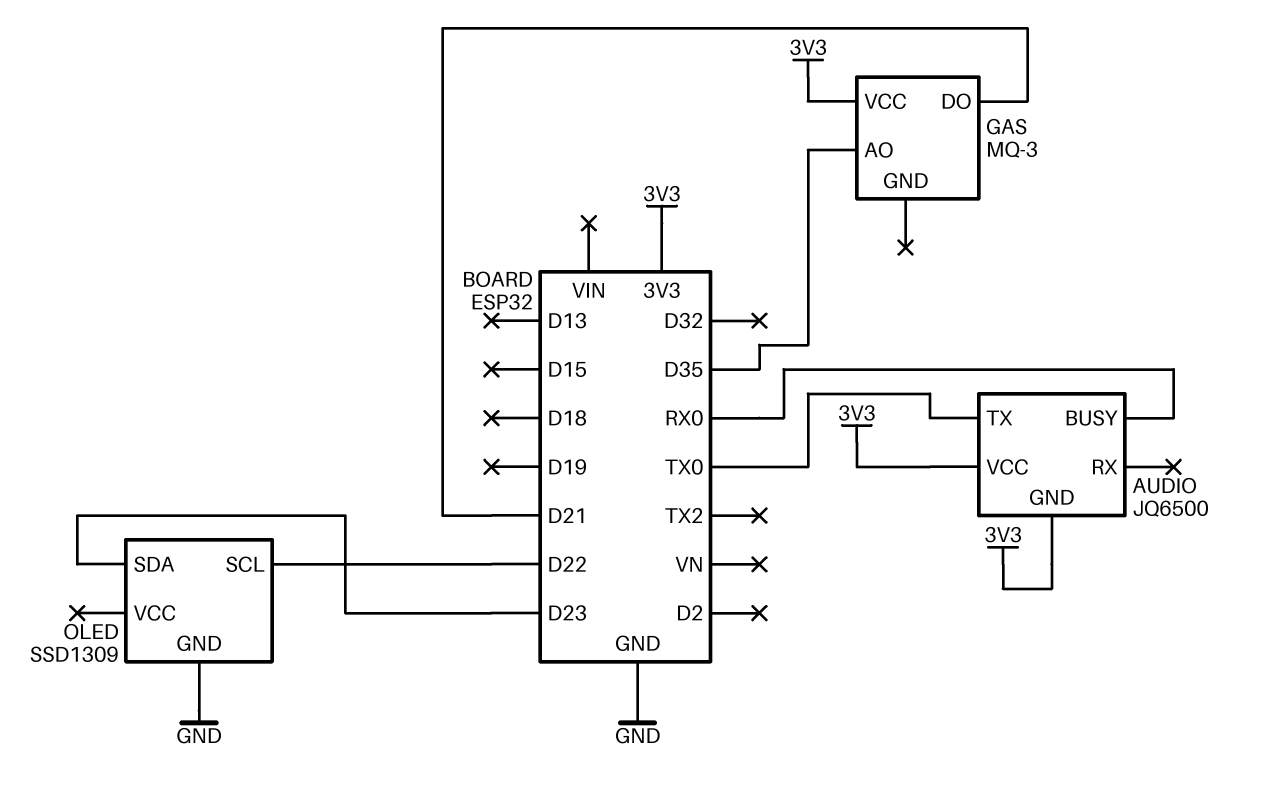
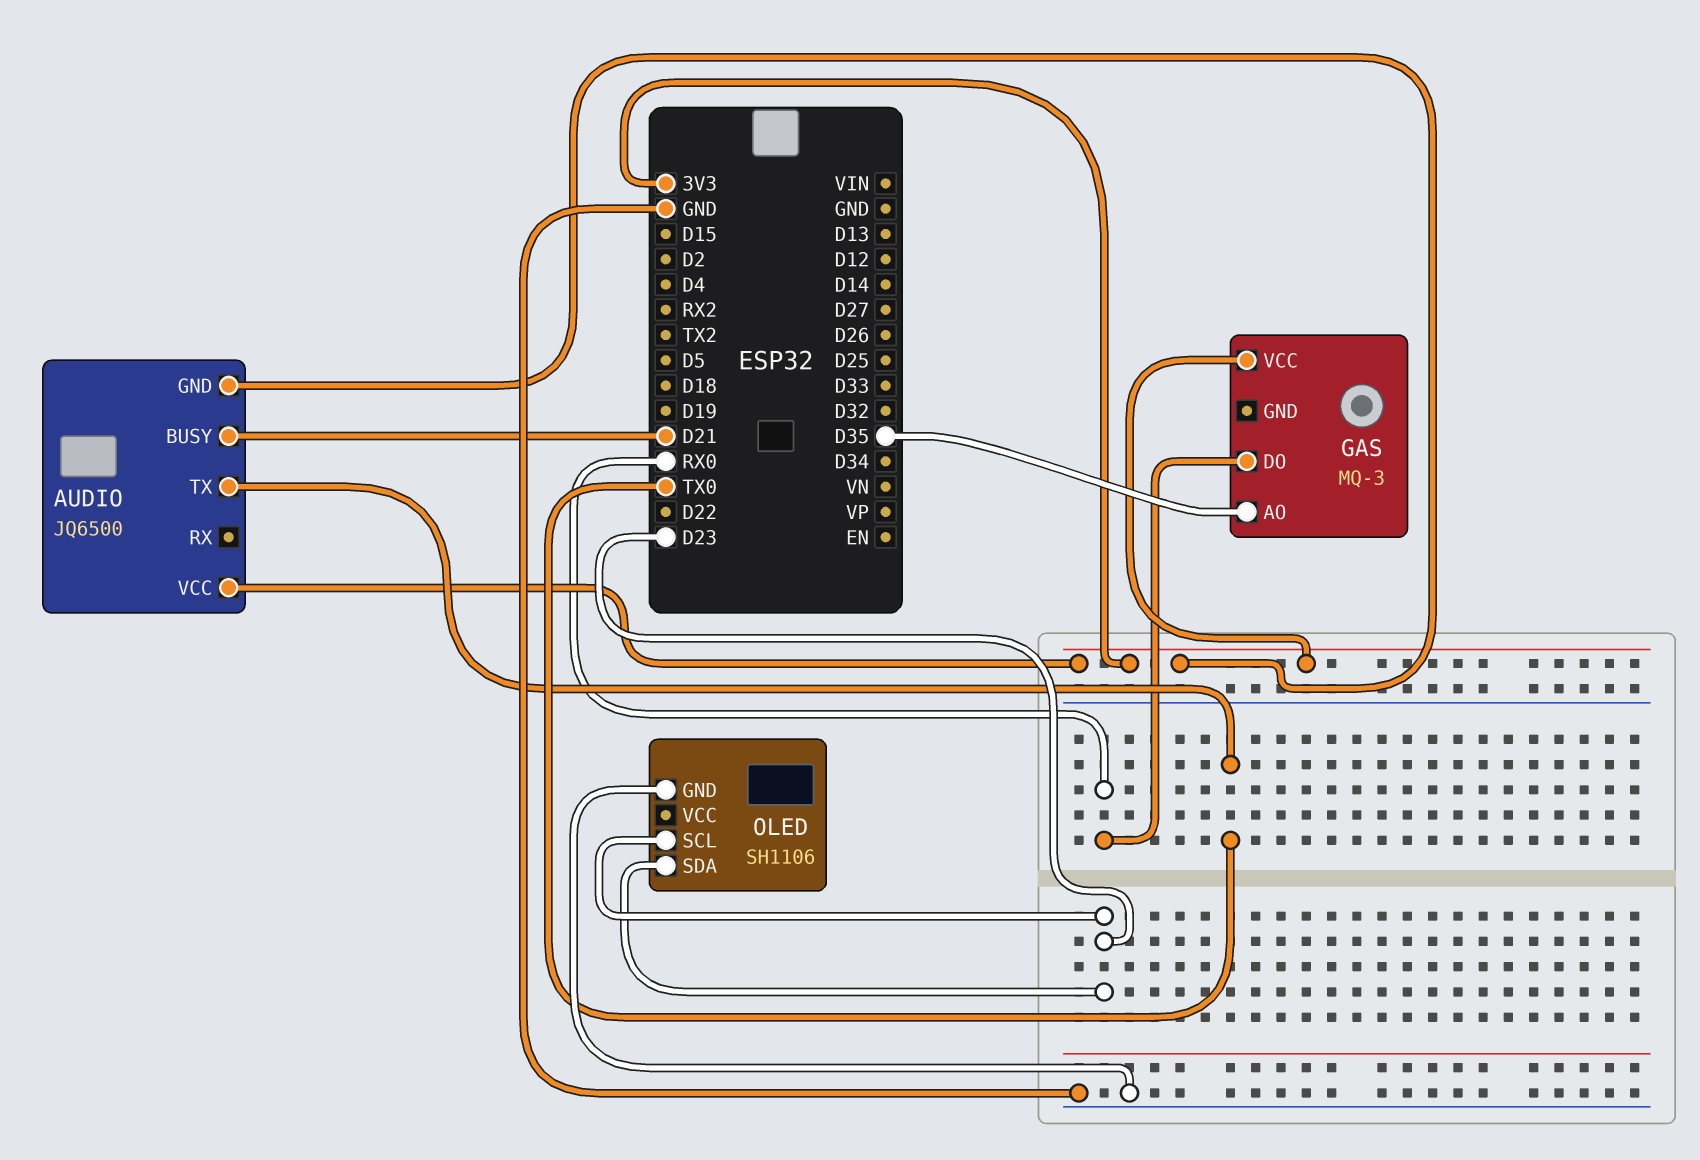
AUDIO pin BUSY: RX0 -> D21
GAS pin DO: D21 -> RX0
OLED: SSD1309 -> SH1106
OLED pin SCL: D22 -> D23

